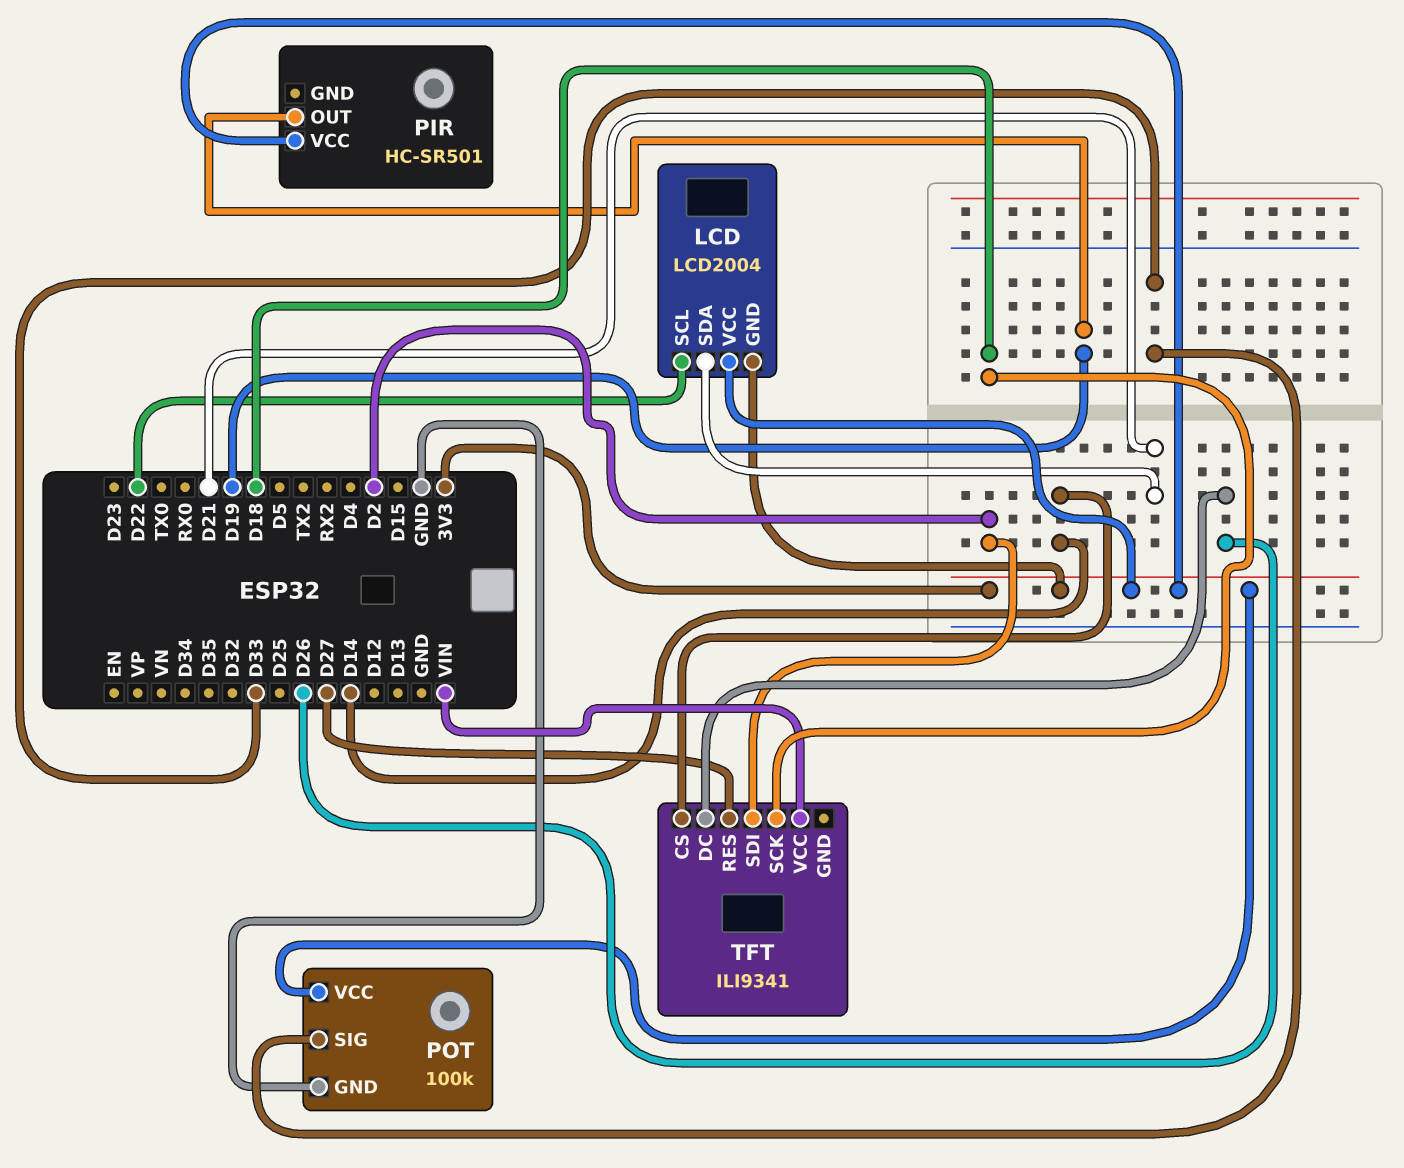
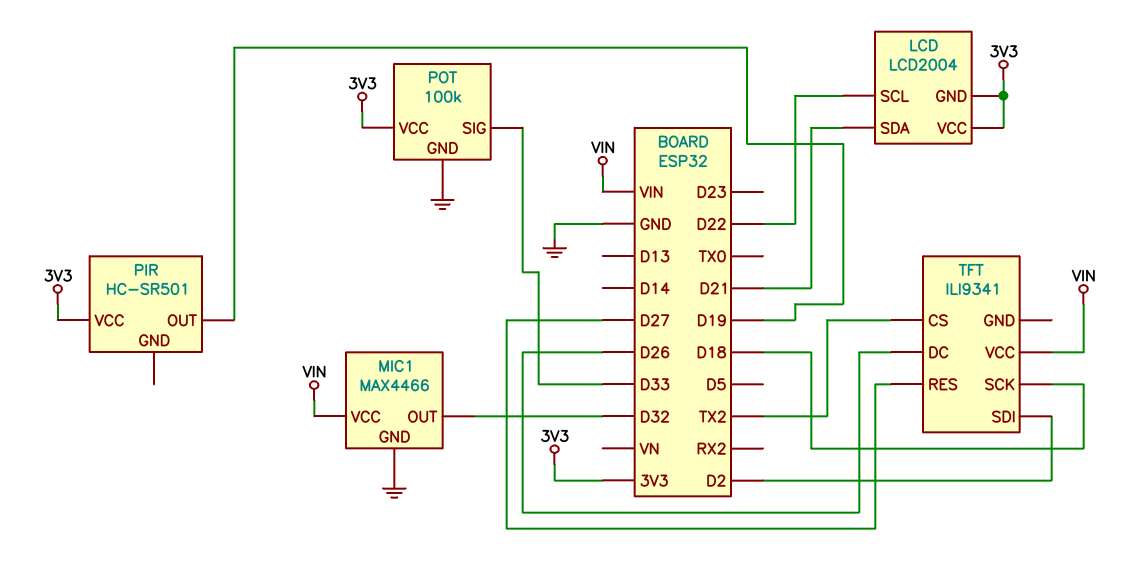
MIC1: none -> MAX4466
MIC1 pin GND: none -> GND
MIC1 pin OUT: none -> D32
MIC1 pin VCC: none -> VIN
TFT pin CS: D14 -> TX2

